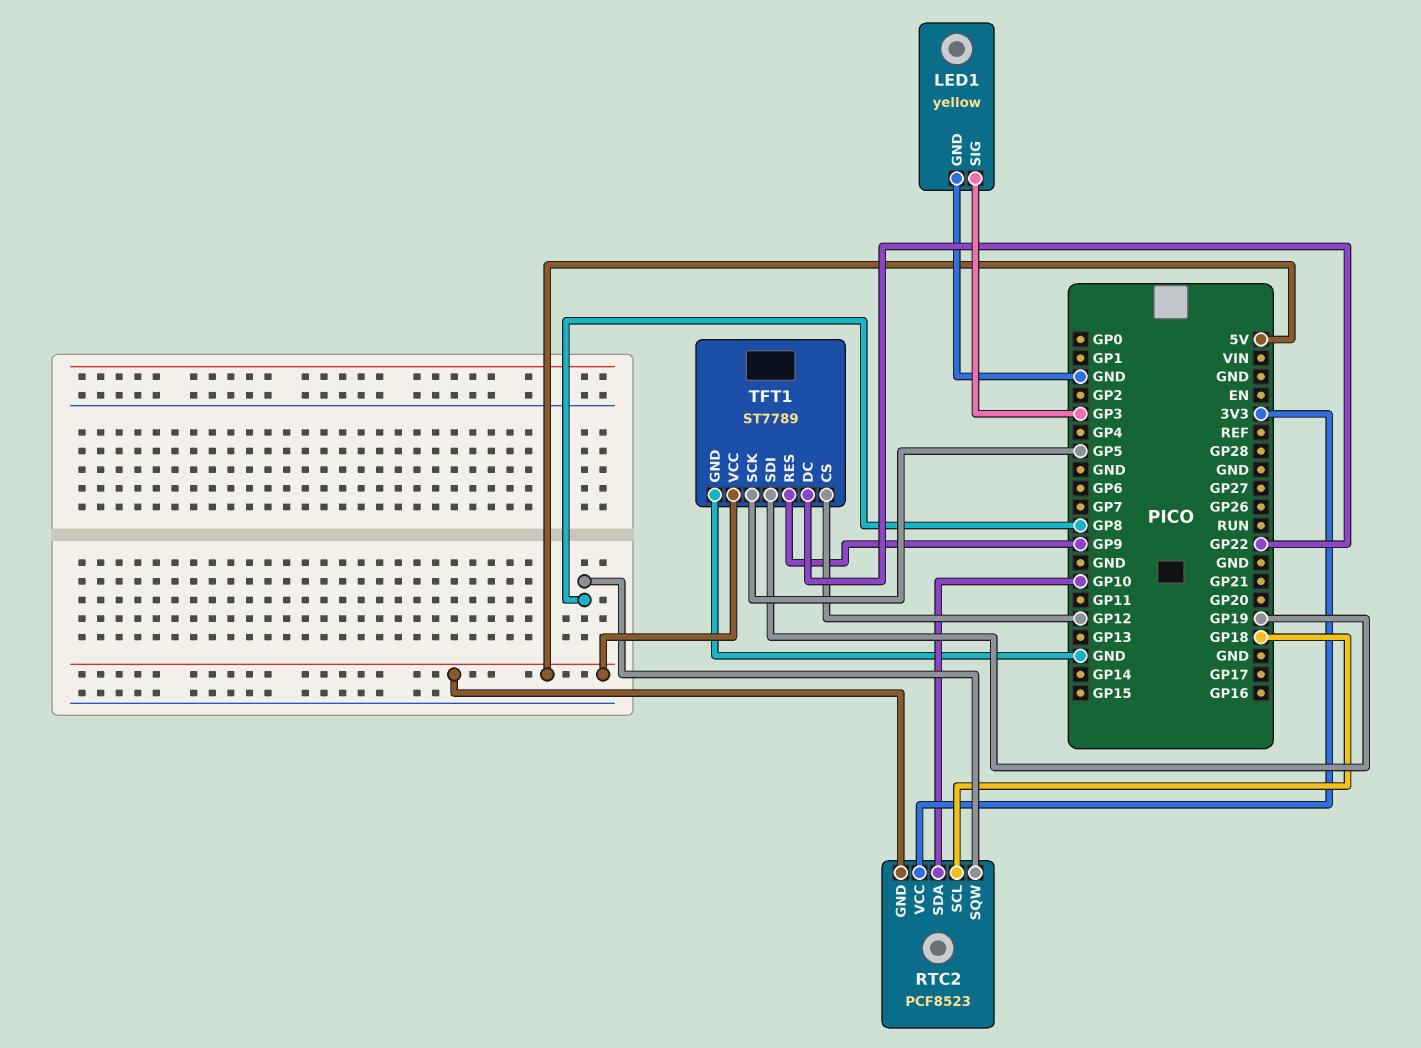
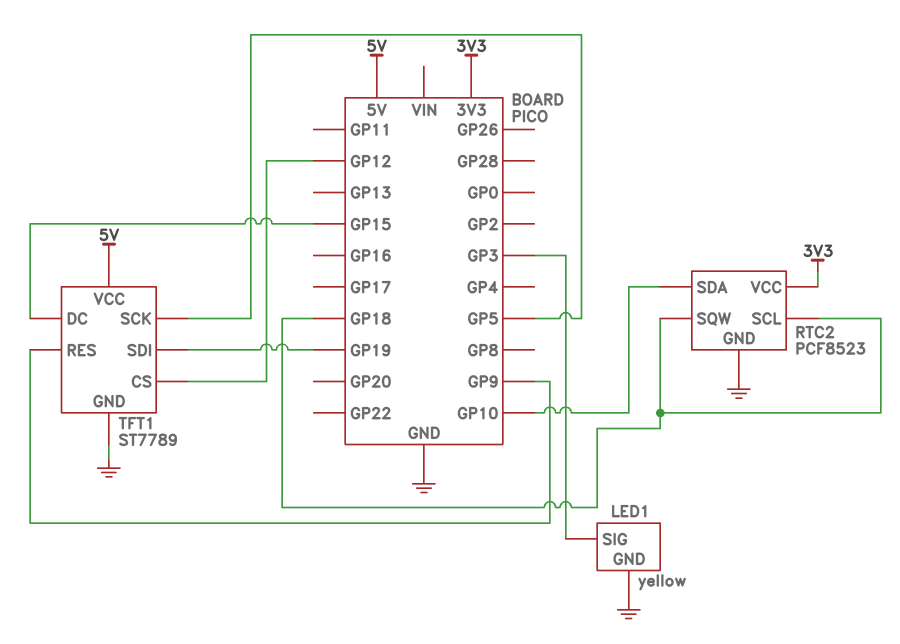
RTC2 pin GND: 5V -> GND
RTC2 pin SQW: GP8 -> GP18
TFT1 pin DC: GP22 -> GP15

